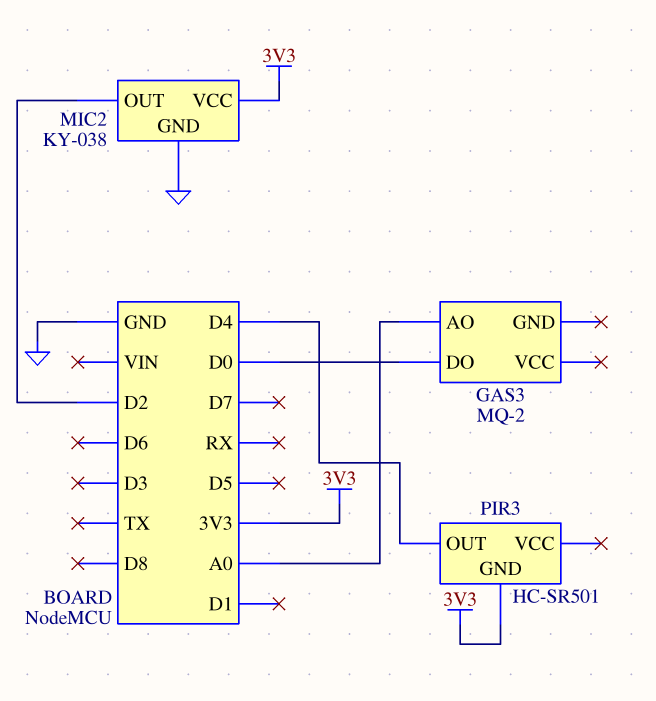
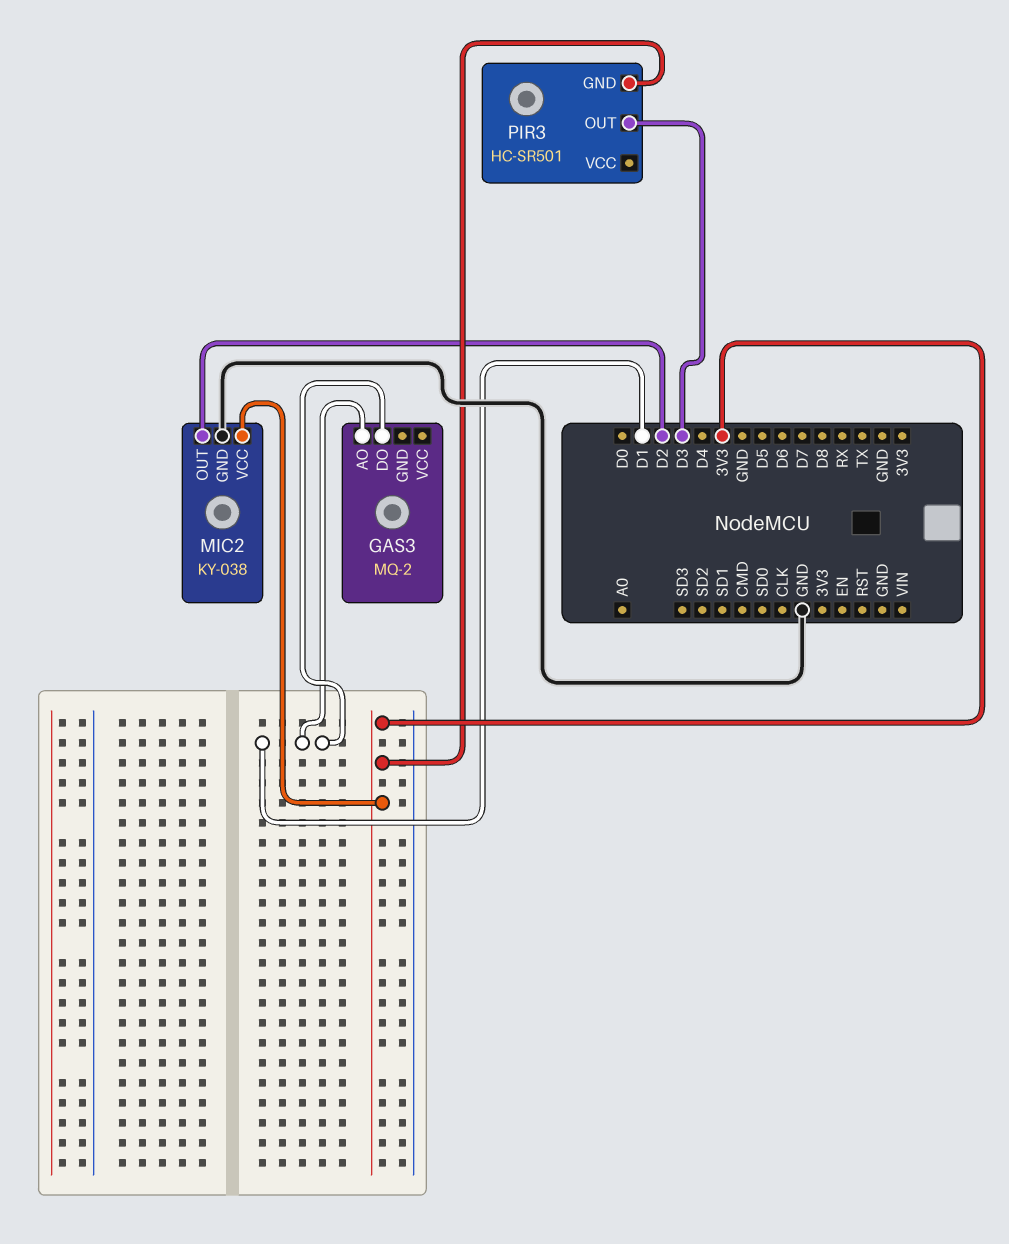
GAS3 pin AO: A0 -> D1
GAS3 pin DO: D0 -> D1
PIR3 pin OUT: D4 -> D3

